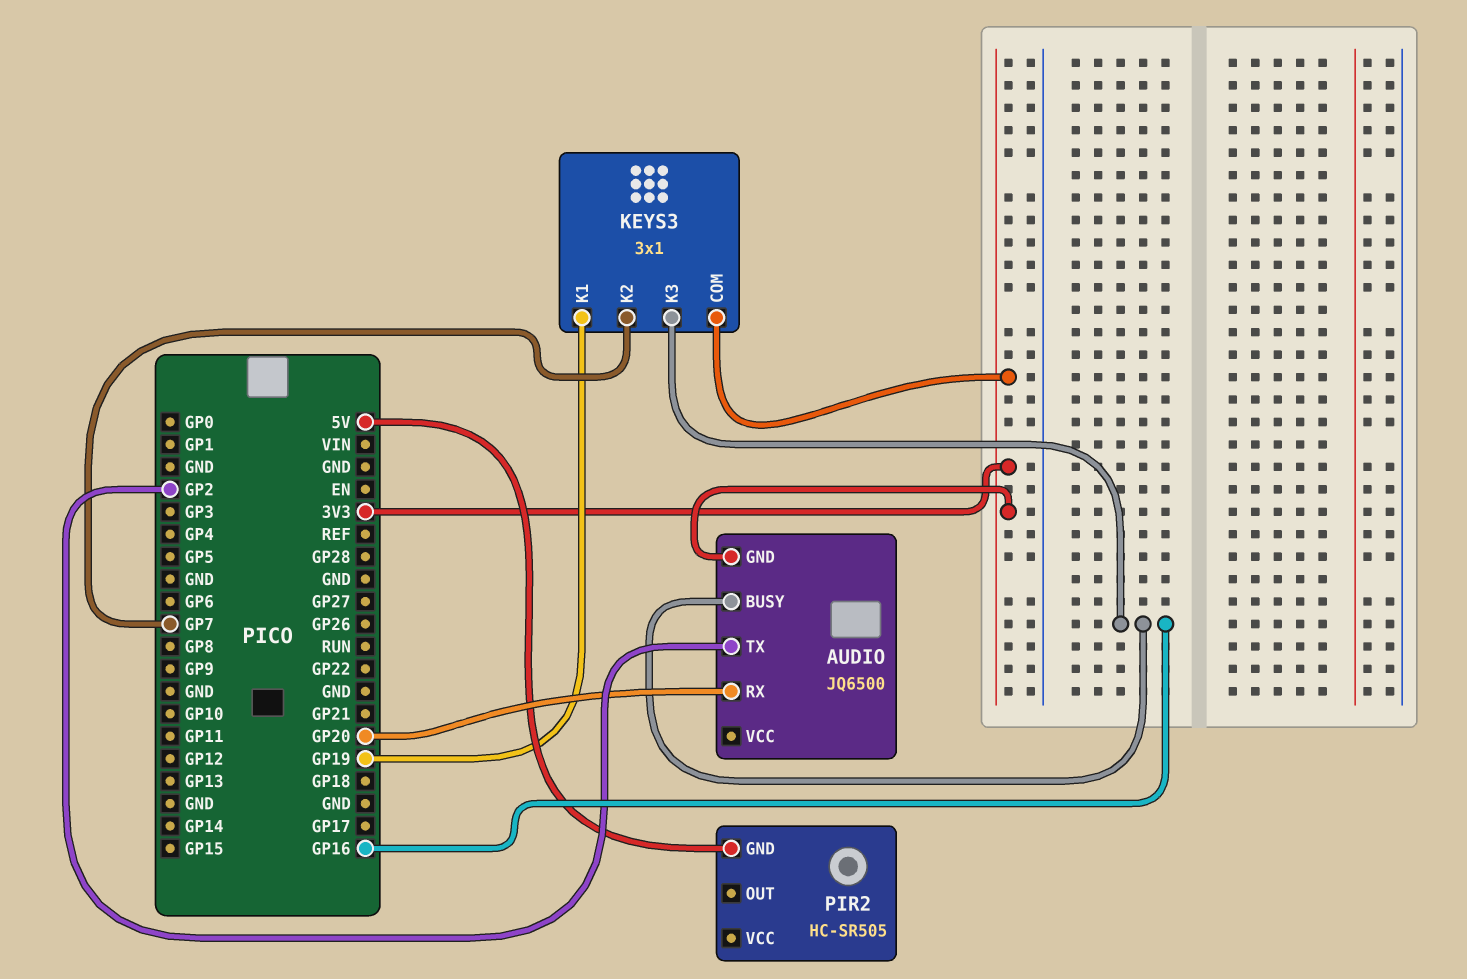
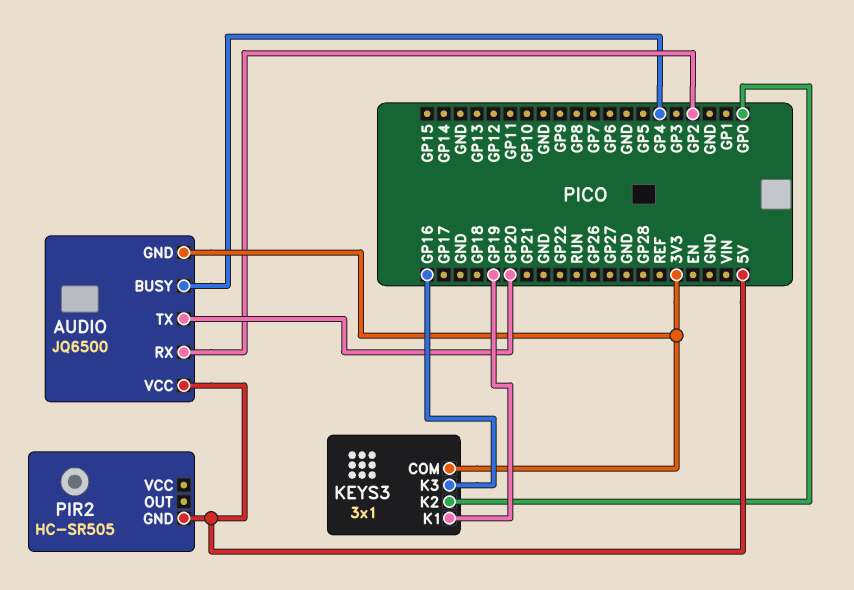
AUDIO pin BUSY: GP16 -> GP4
AUDIO pin RX: GP20 -> GP2
AUDIO pin TX: GP2 -> GP20
AUDIO pin VCC: none -> 5V
KEYS3 pin K2: GP7 -> GP0

